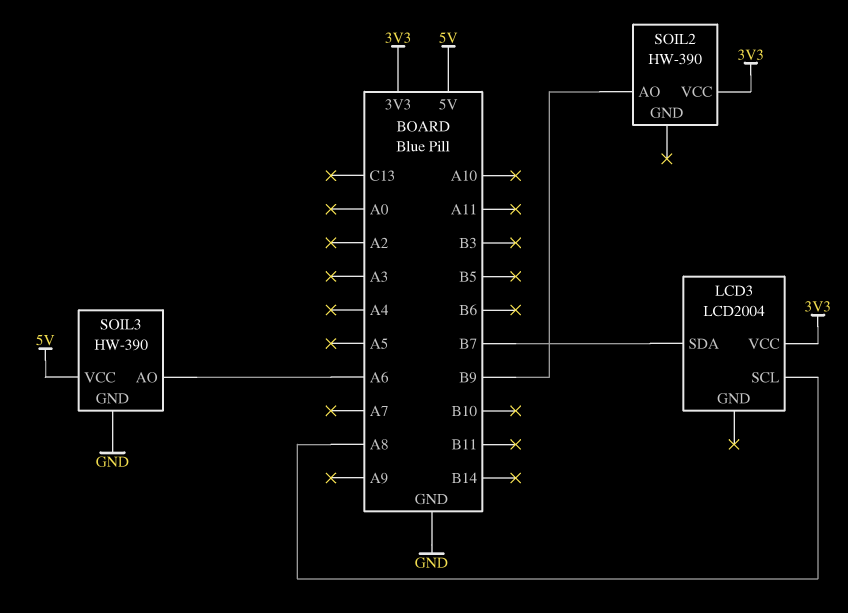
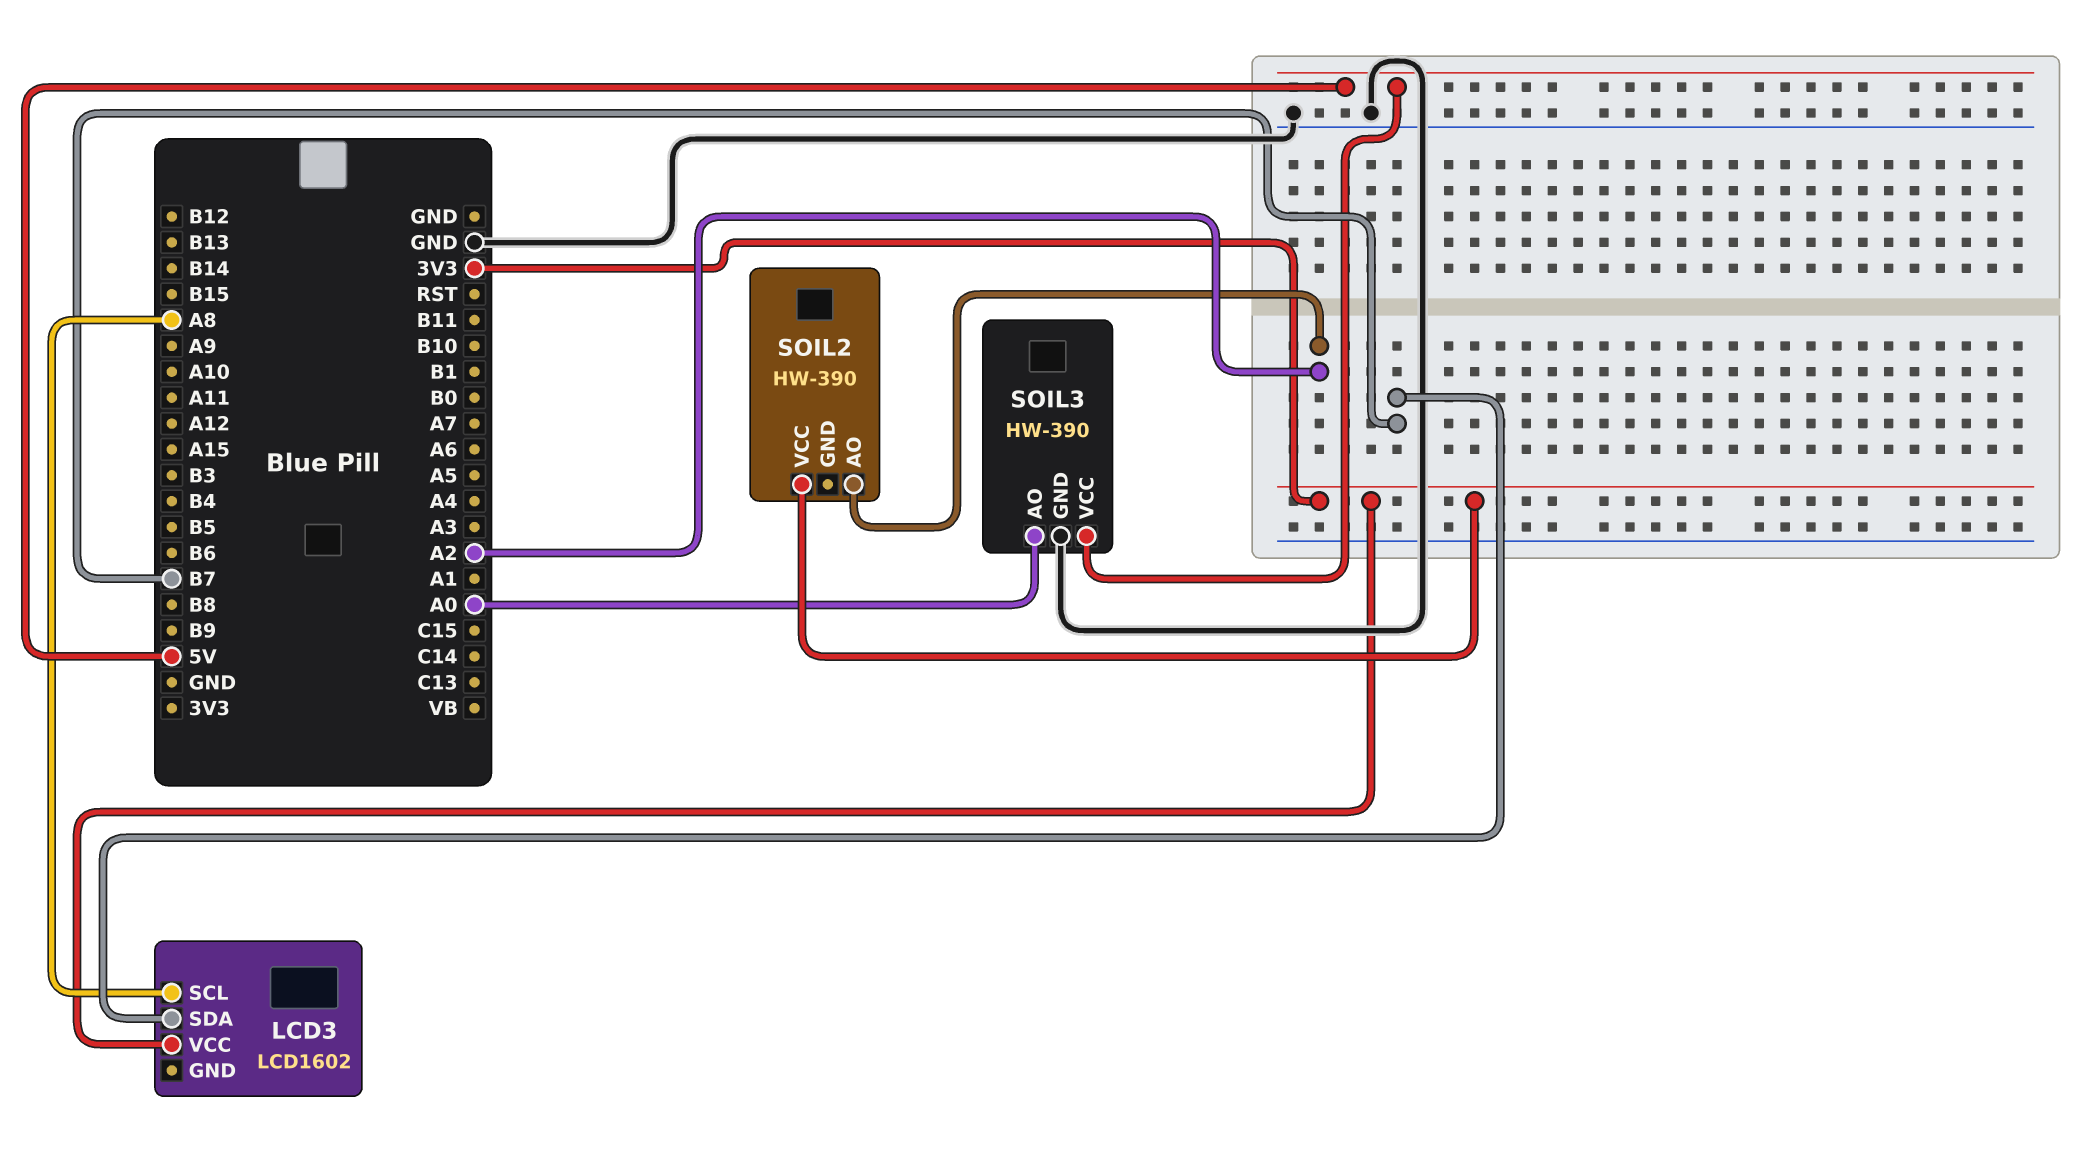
LCD3: LCD2004 -> LCD1602
SOIL2 pin AO: B9 -> A2
SOIL3 pin AO: A6 -> A0

